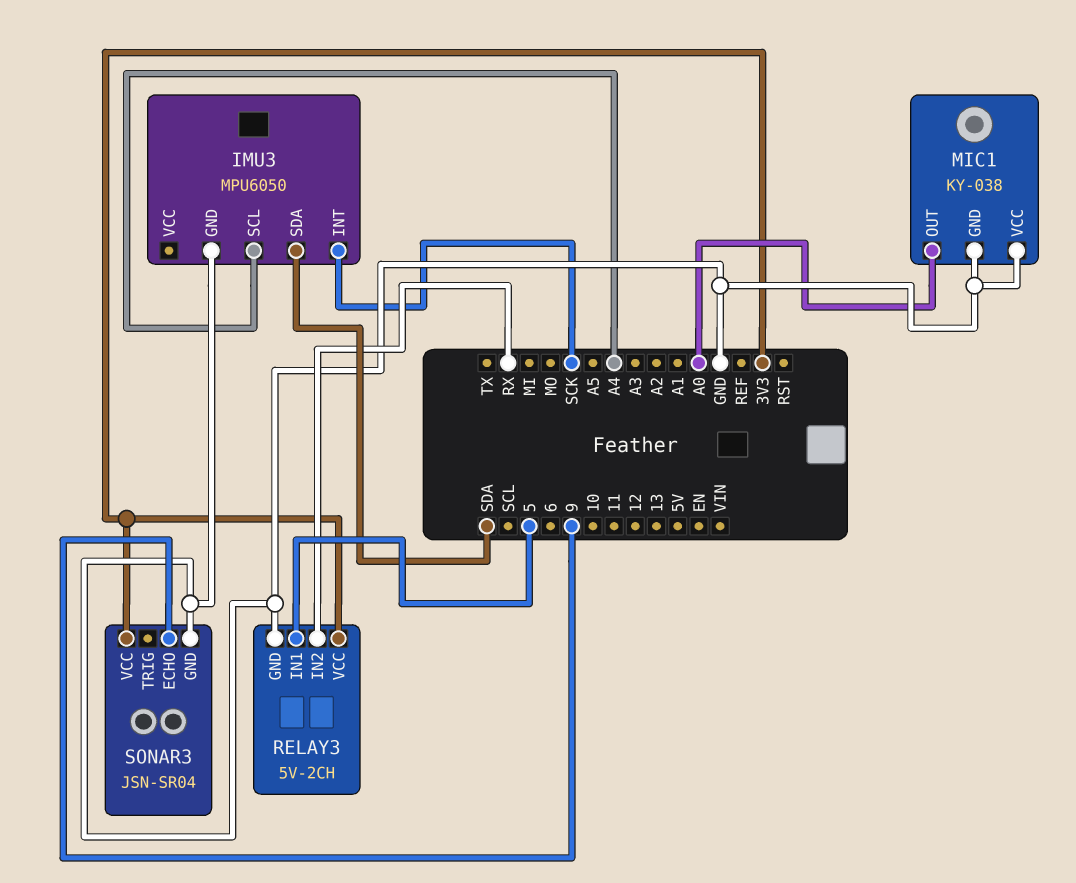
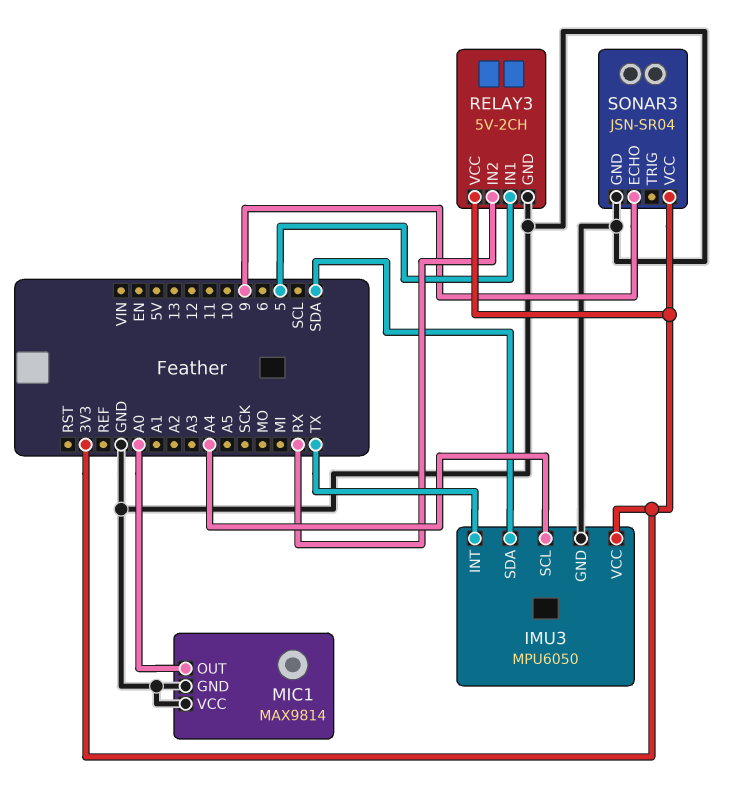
IMU3 pin INT: SCK -> TX
IMU3 pin VCC: none -> 3V3
MIC1: KY-038 -> MAX9814

